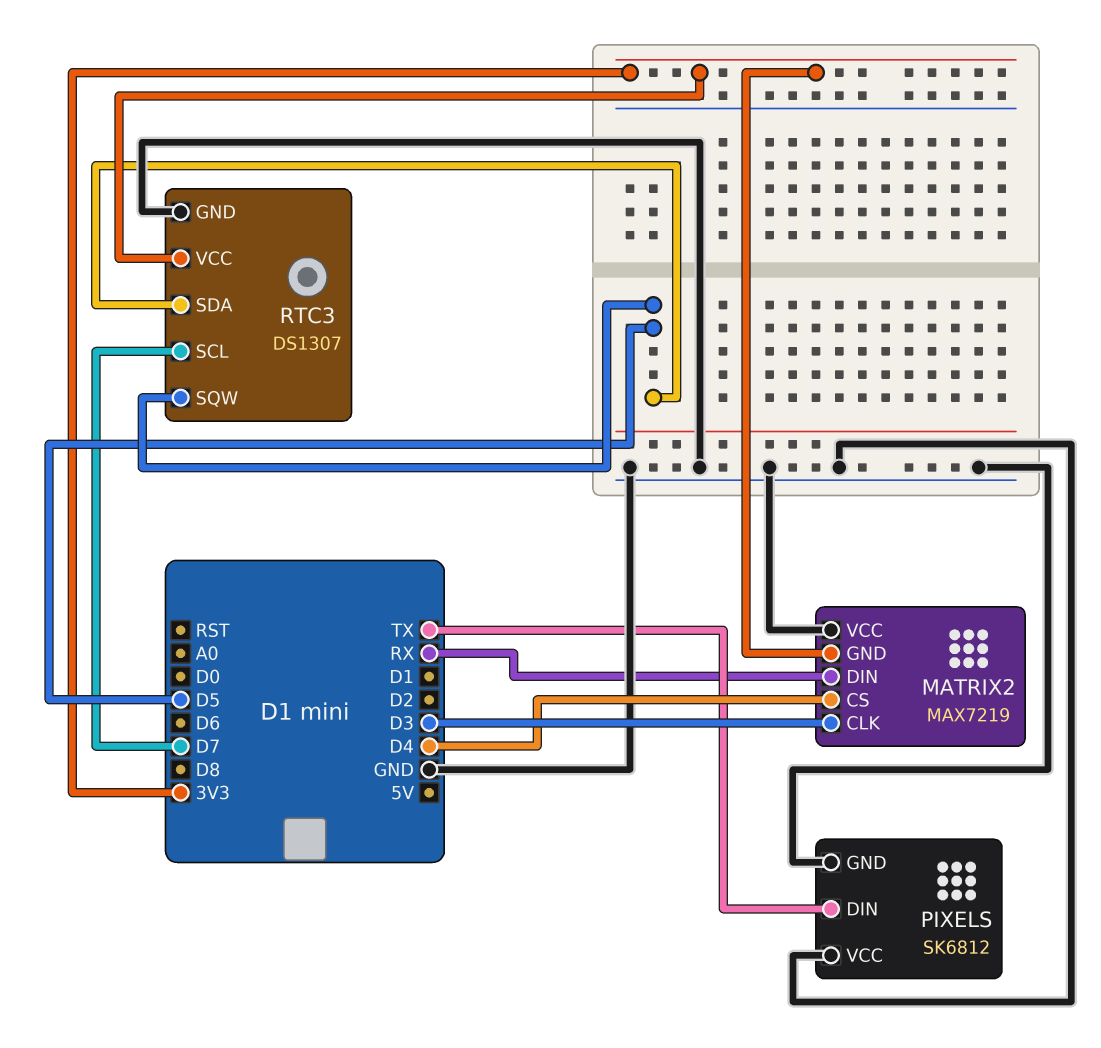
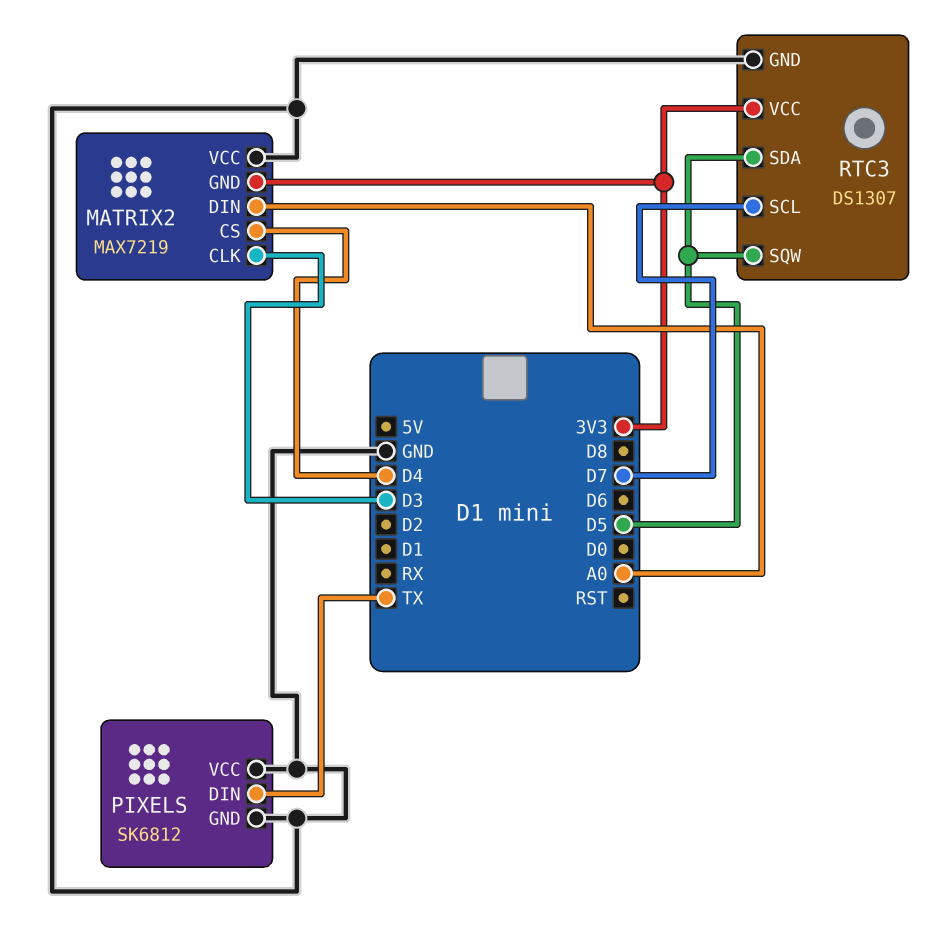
MATRIX2 pin DIN: RX -> A0

